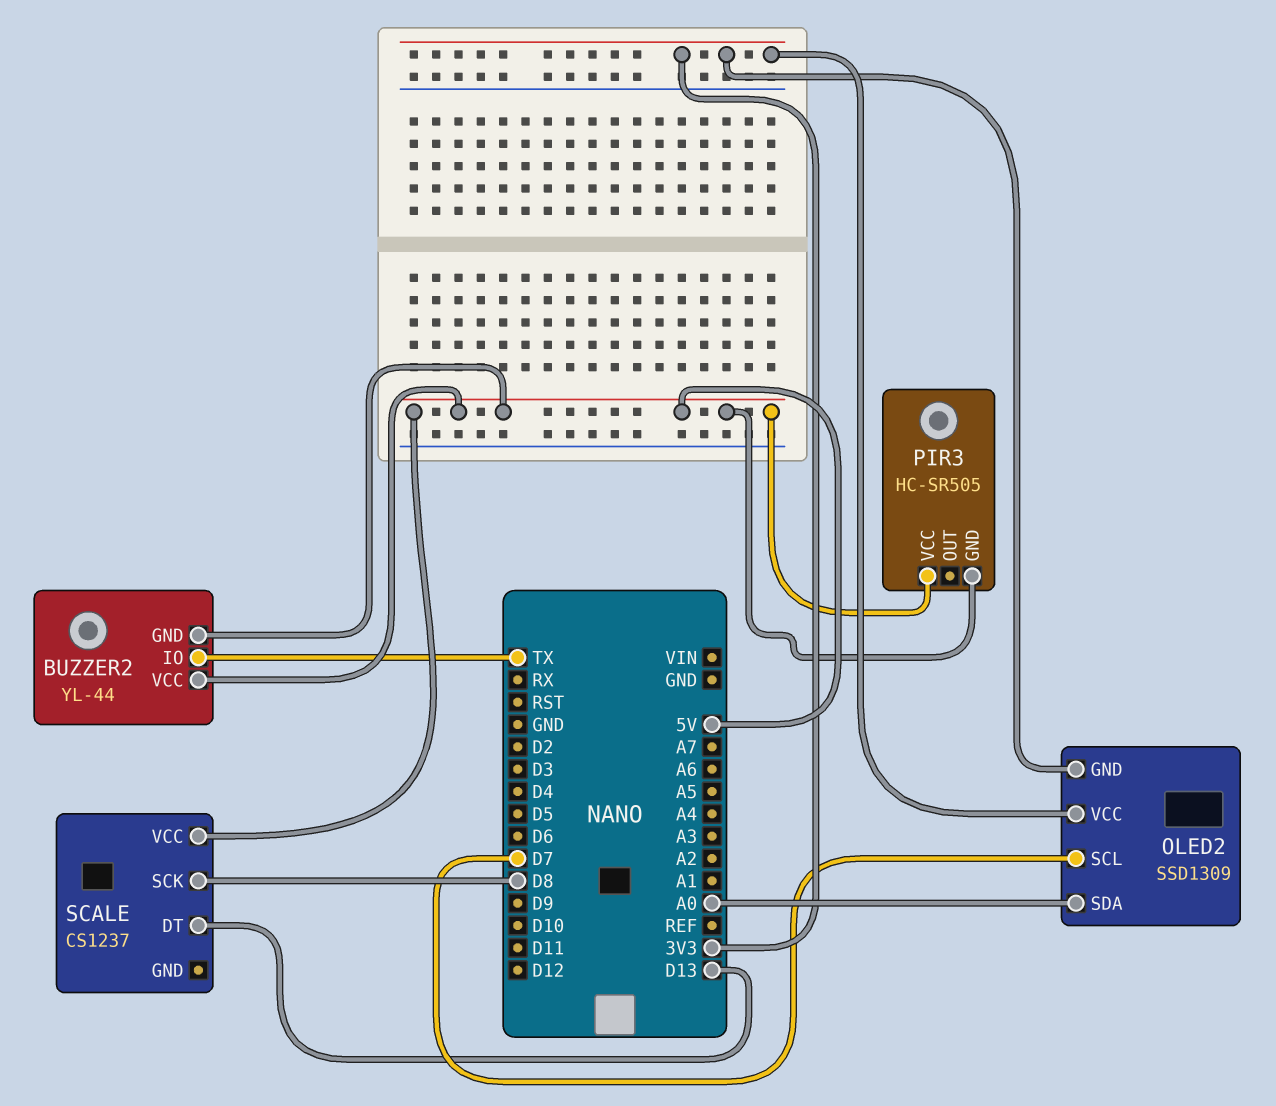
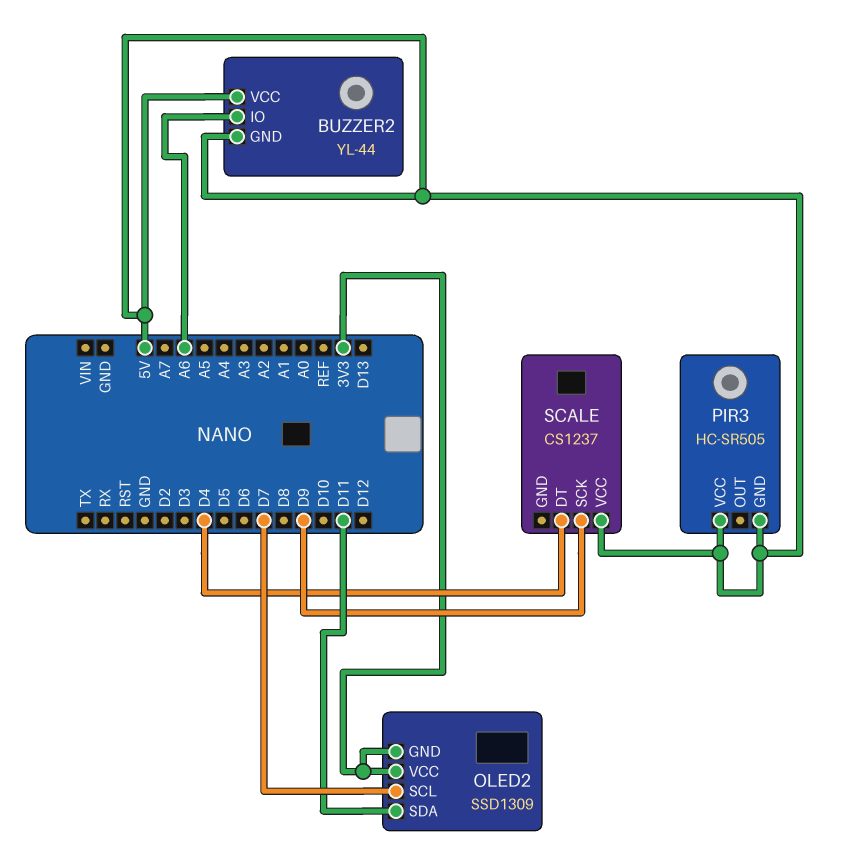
BUZZER2 pin IO: TX -> A6
OLED2 pin SDA: A0 -> D11
SCALE pin DT: D13 -> D4
SCALE pin SCK: D8 -> D9

